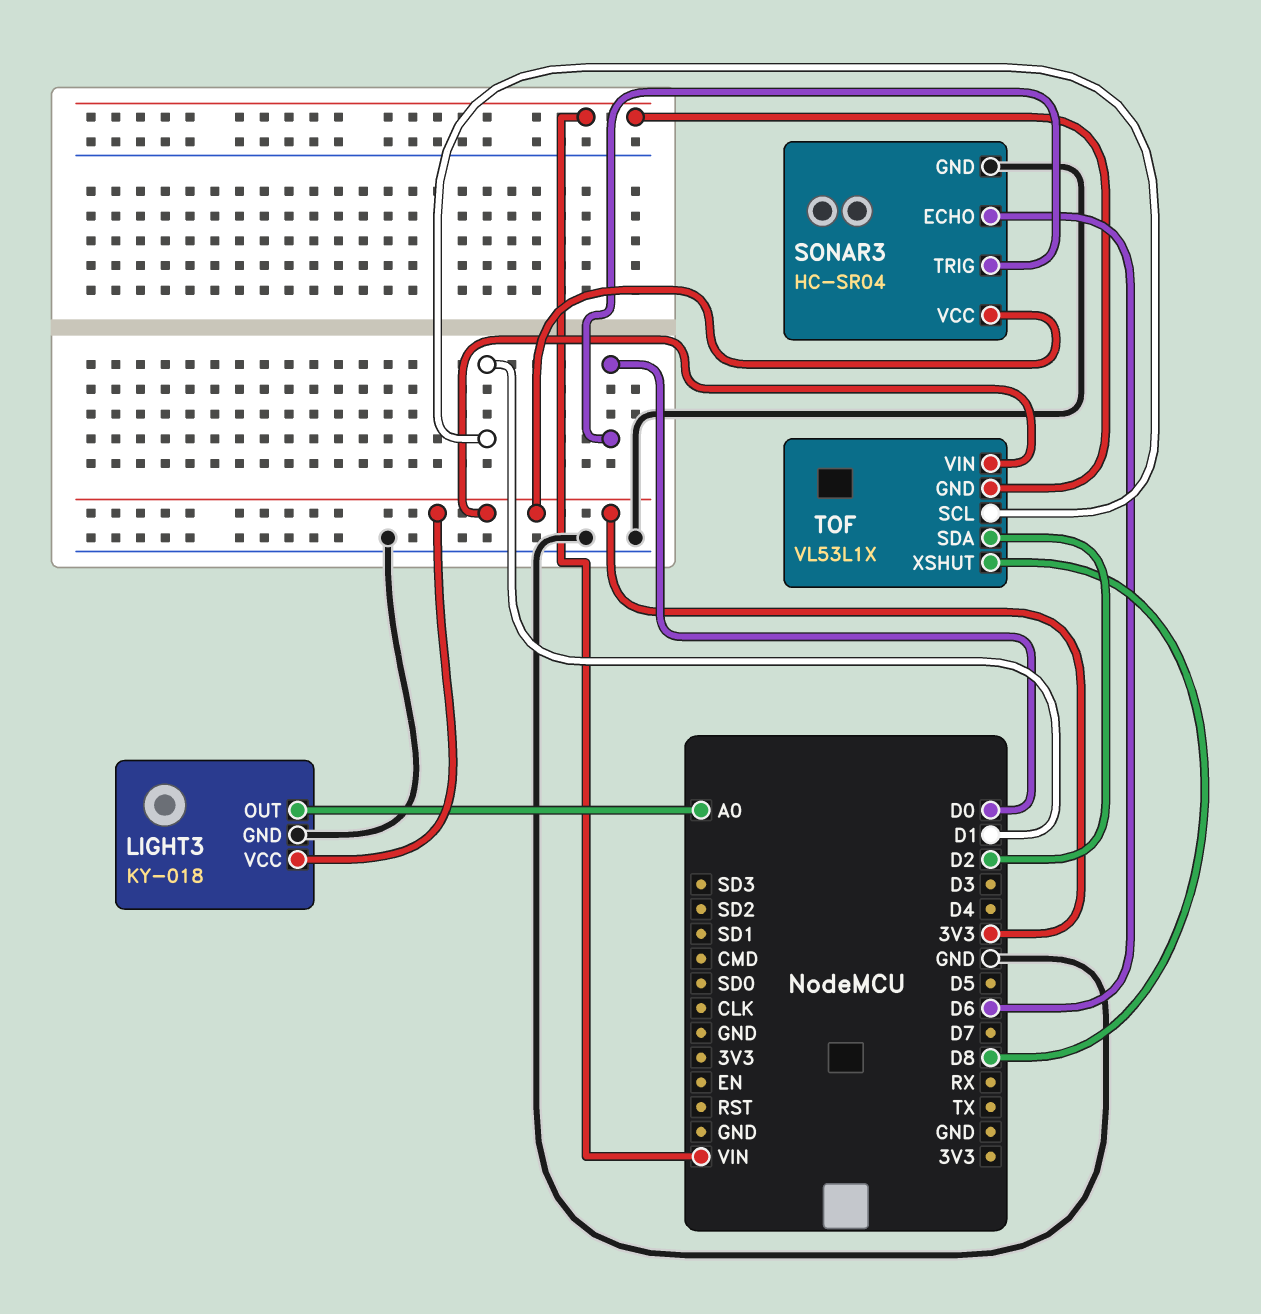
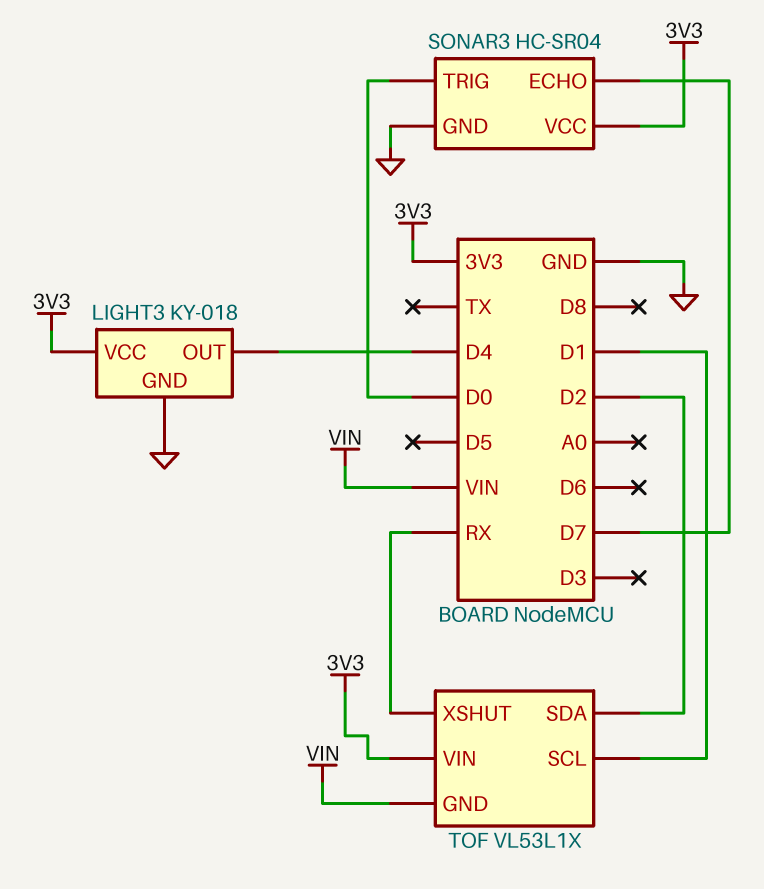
LIGHT3 pin OUT: A0 -> D4
SONAR3 pin ECHO: D6 -> D7
TOF pin XSHUT: D8 -> RX

